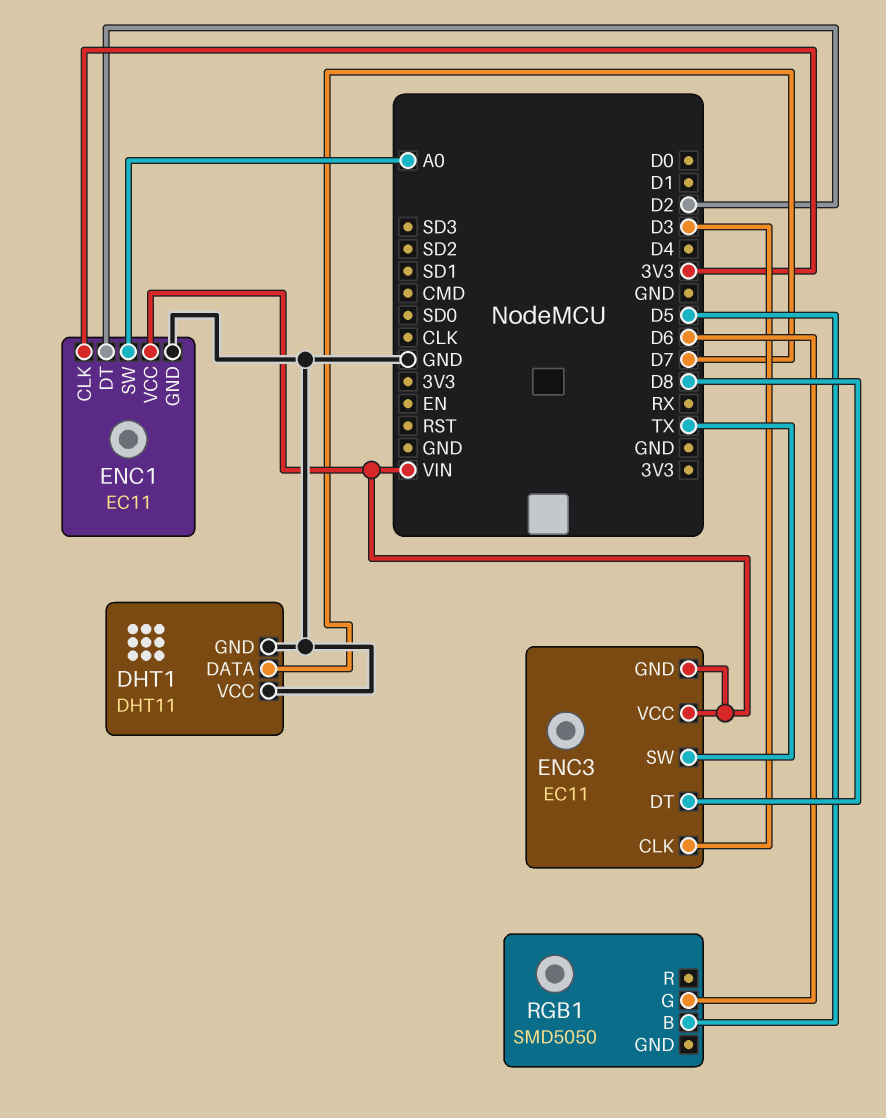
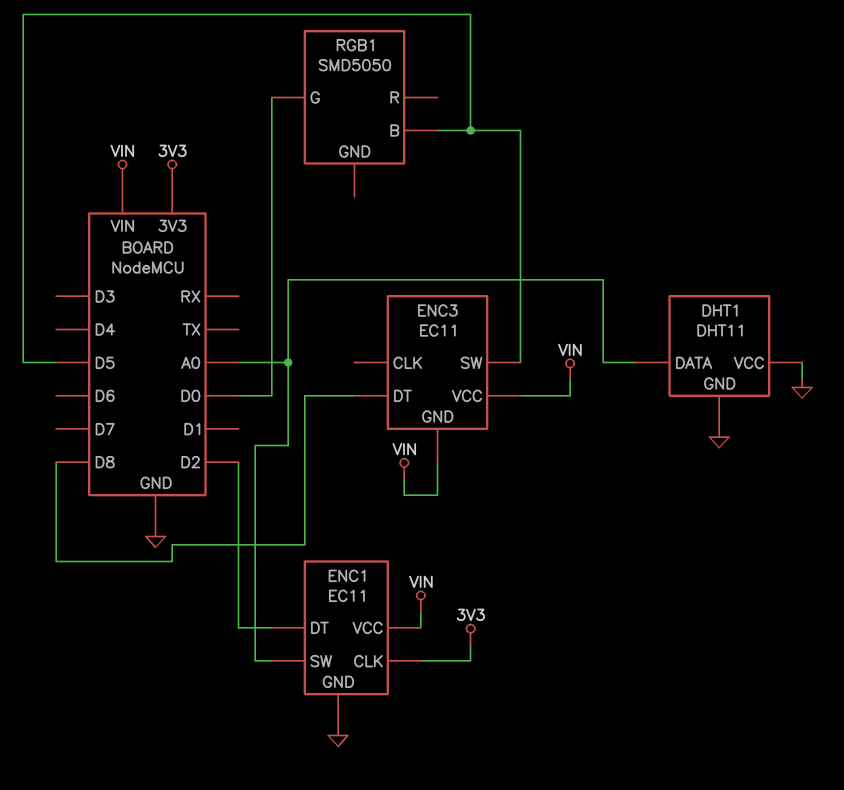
DHT1 pin DATA: D7 -> A0
ENC3 pin CLK: D3 -> none
ENC3 pin SW: TX -> D5
RGB1 pin G: D6 -> D0

